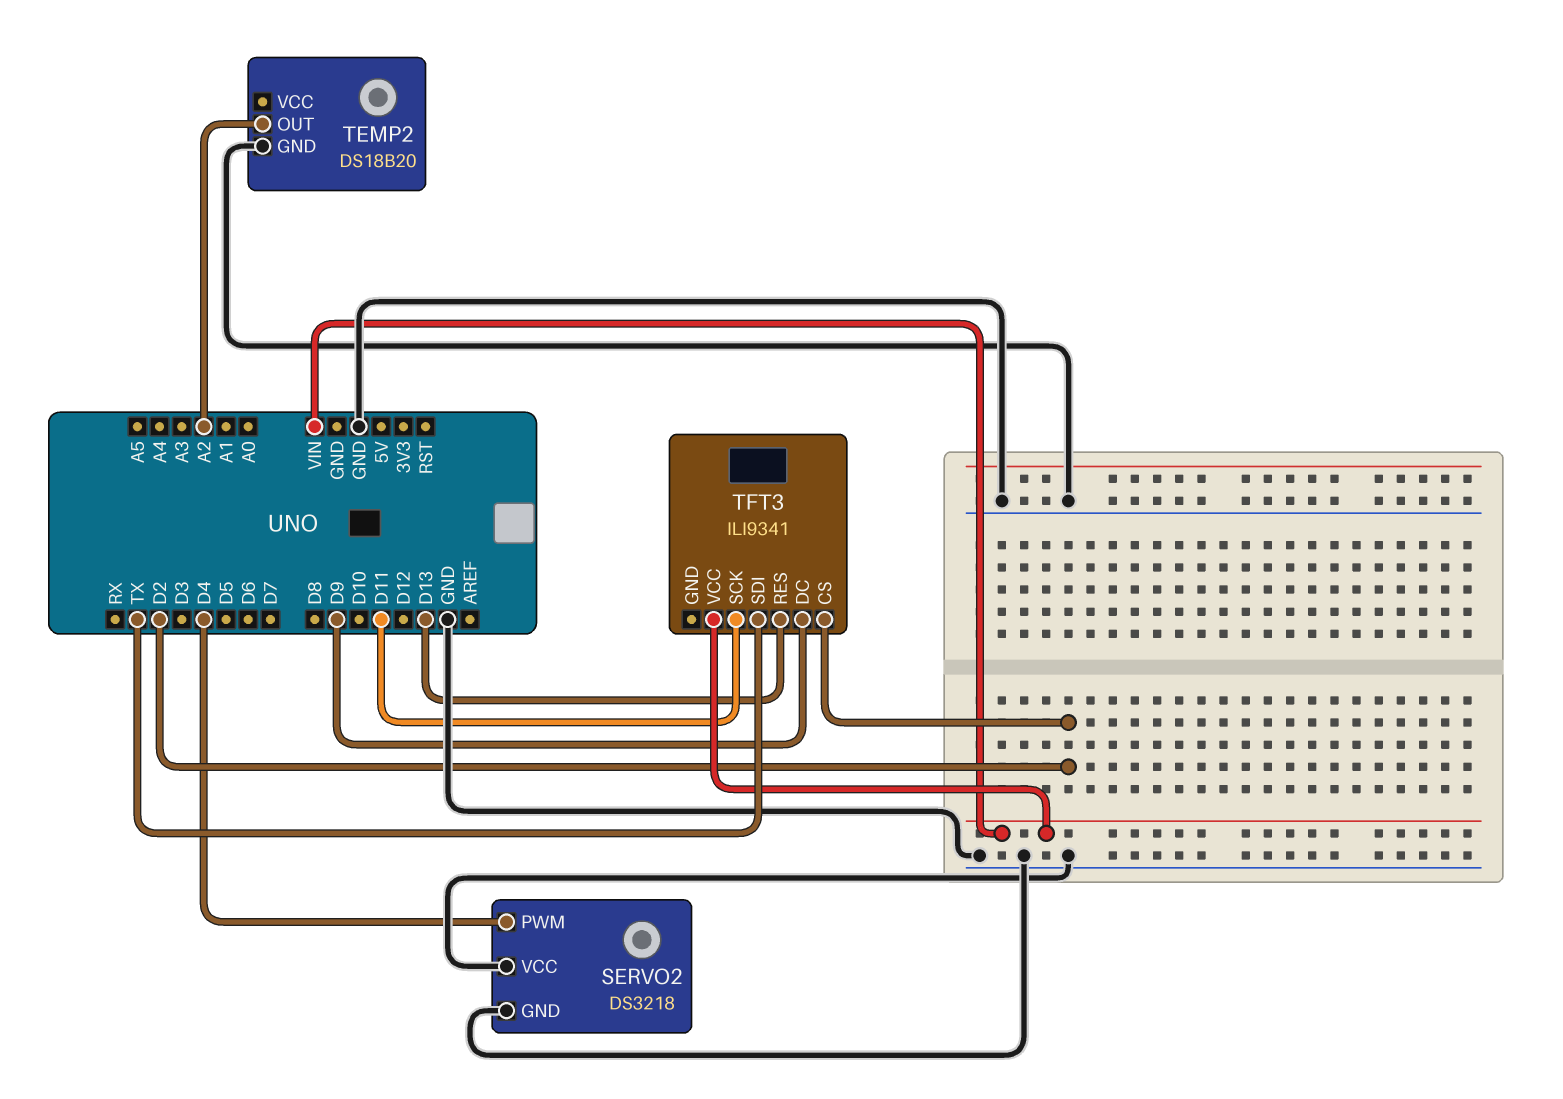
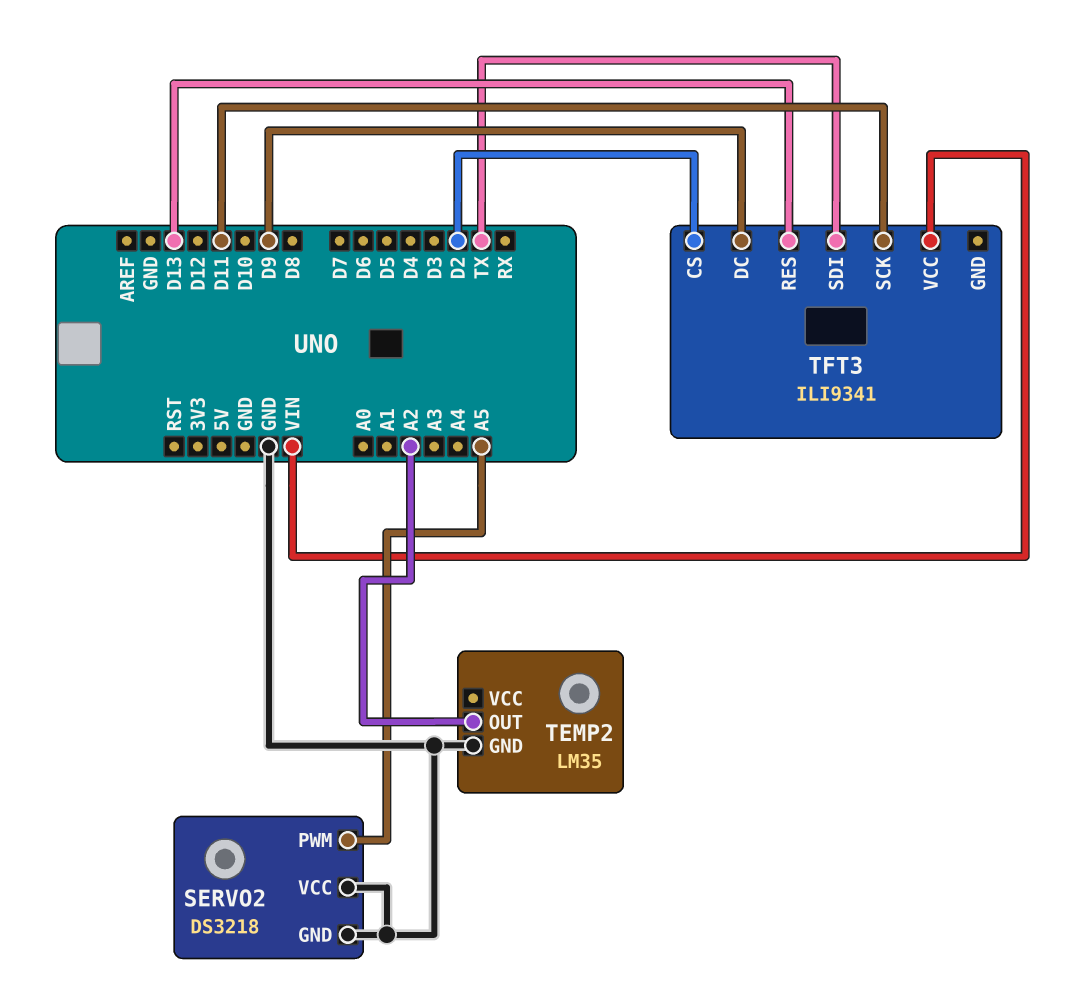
SERVO2 pin PWM: D4 -> A5
TEMP2: DS18B20 -> LM35

